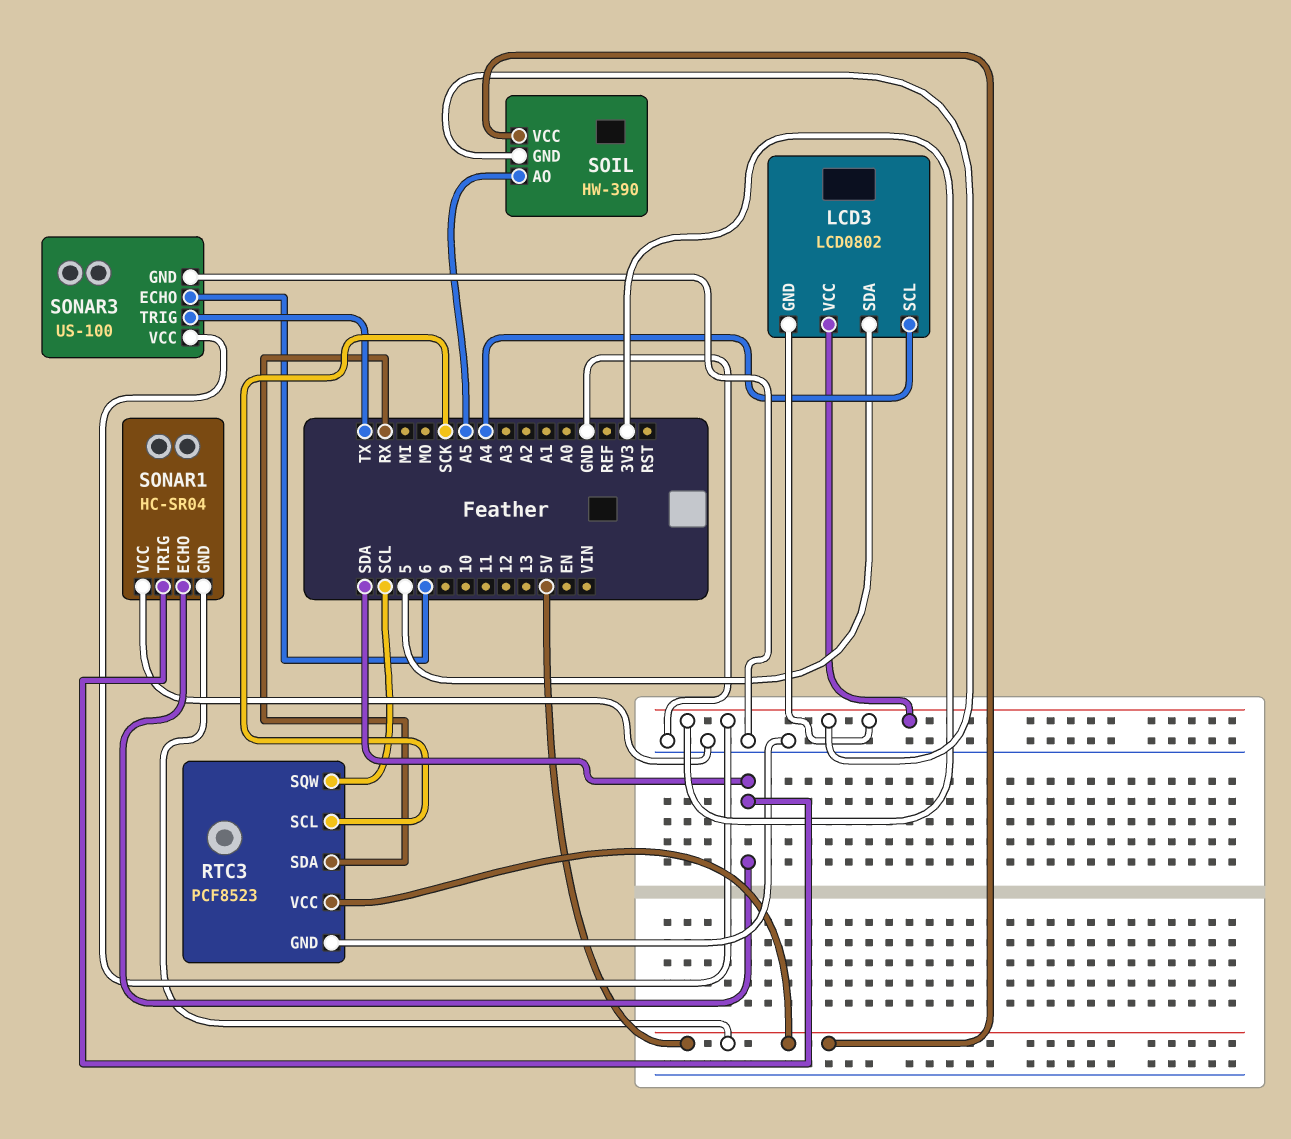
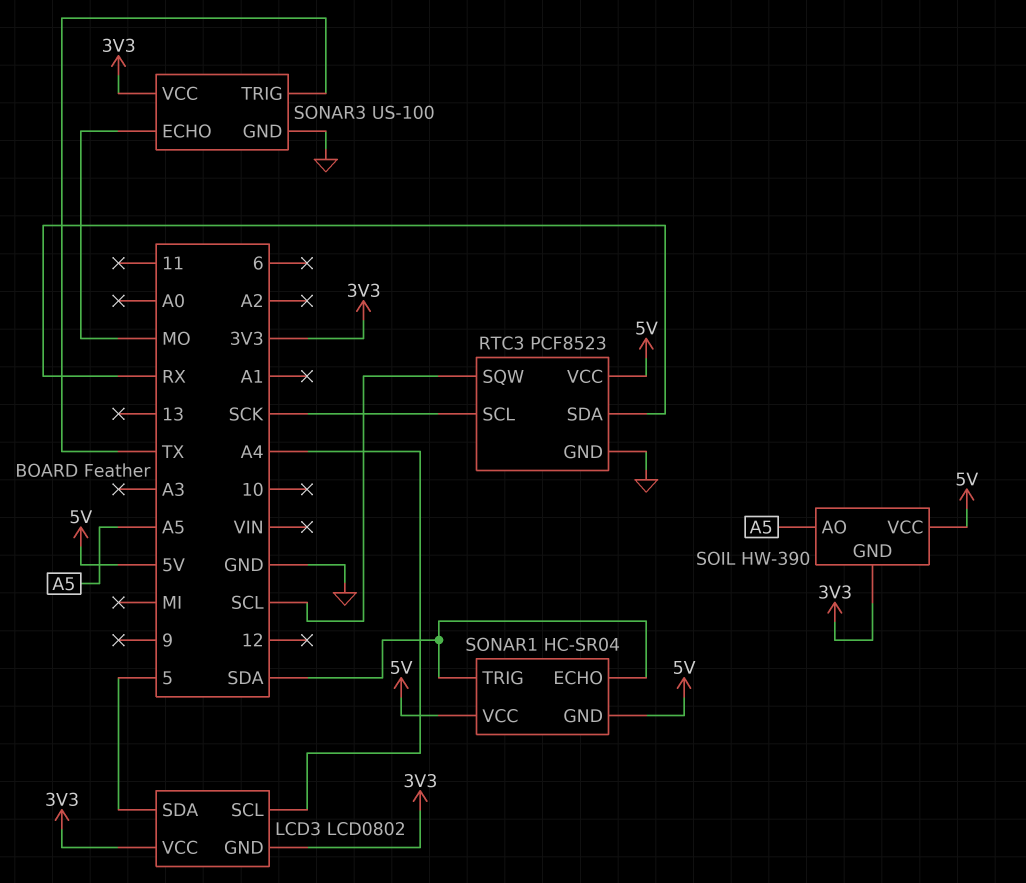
SONAR1 pin VCC: GND -> 5V
SONAR3 pin ECHO: 6 -> MO

